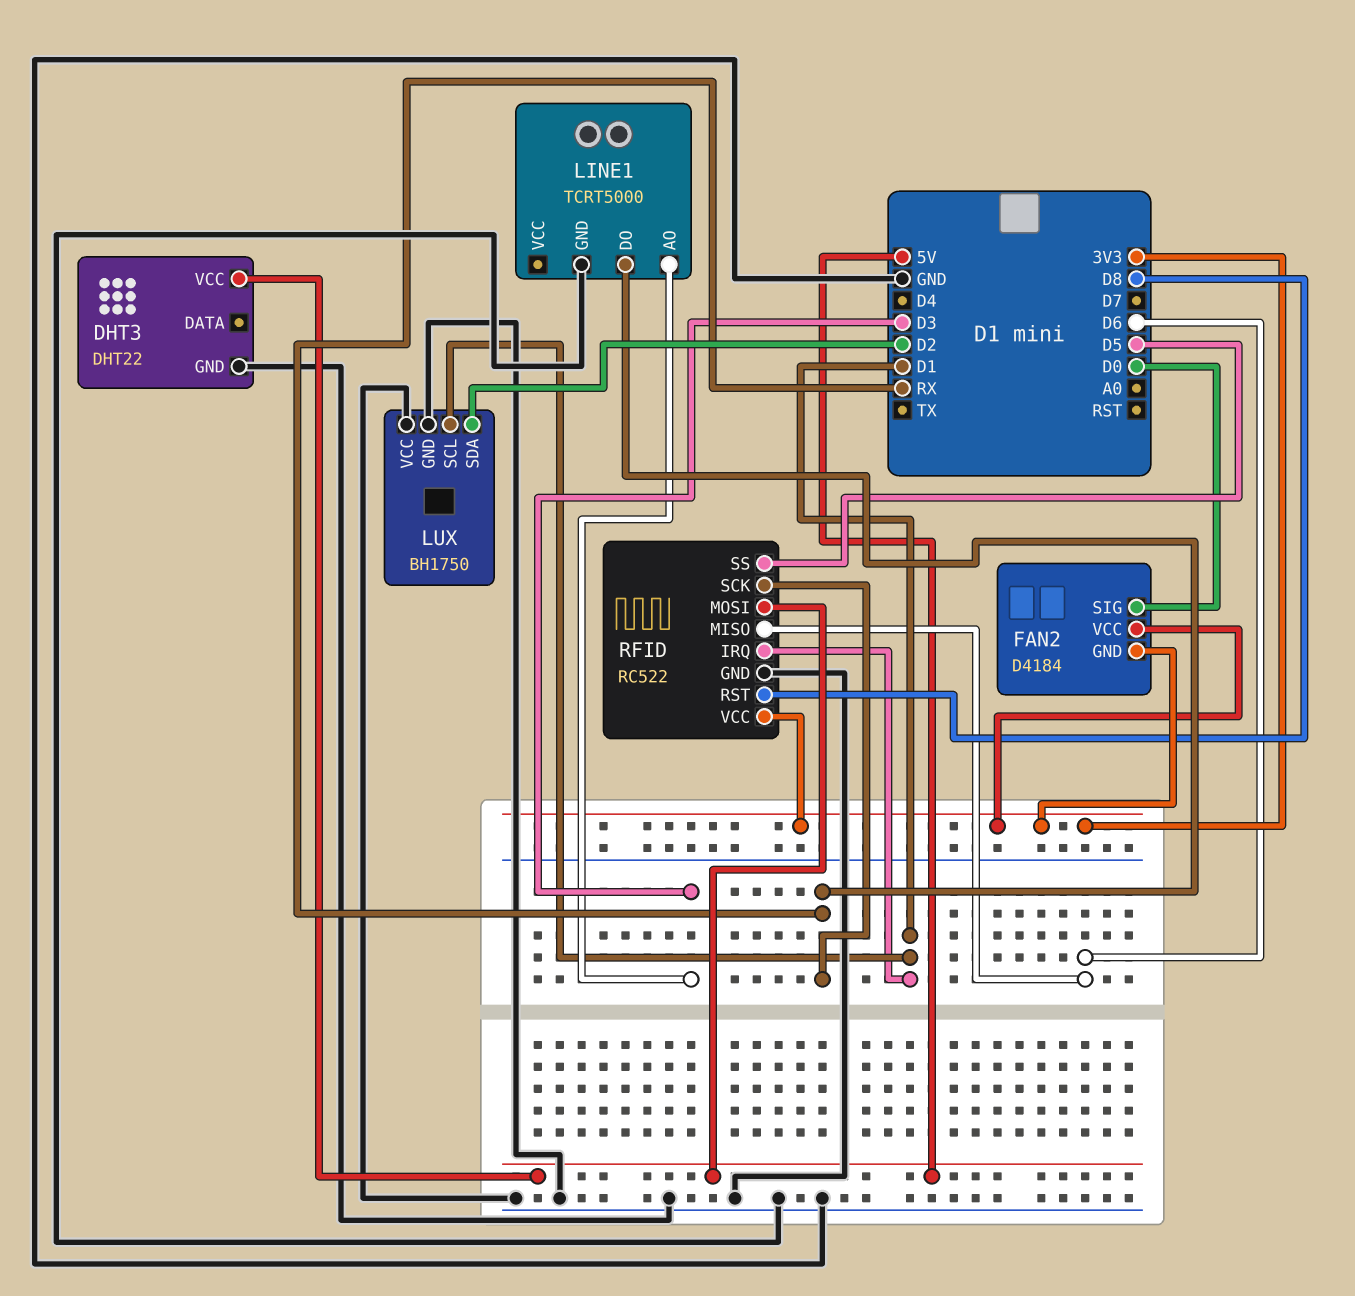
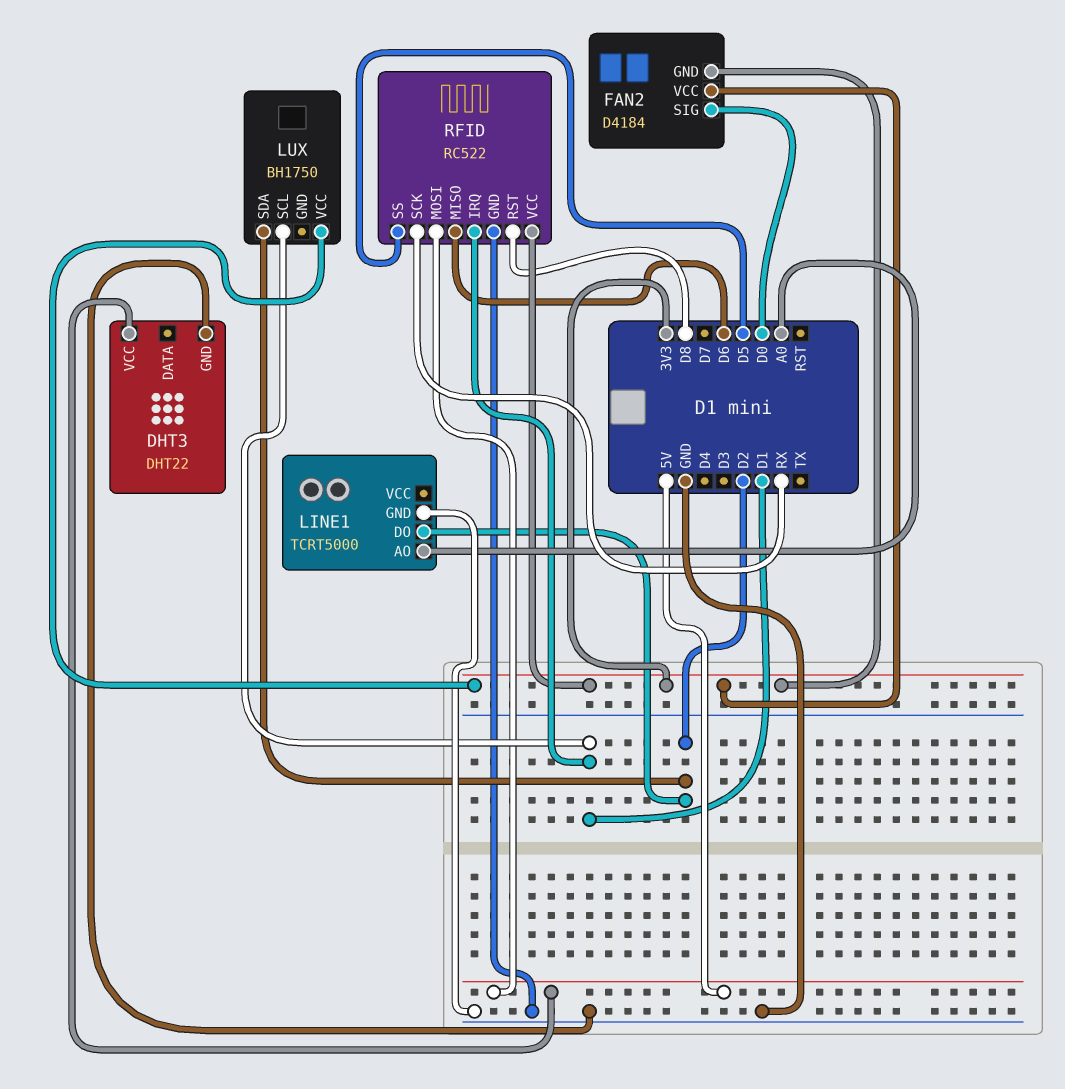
LINE1 pin AO: D3 -> A0
LINE1 pin DO: RX -> D2
LUX pin GND: GND -> none
LUX pin VCC: GND -> 3V3

